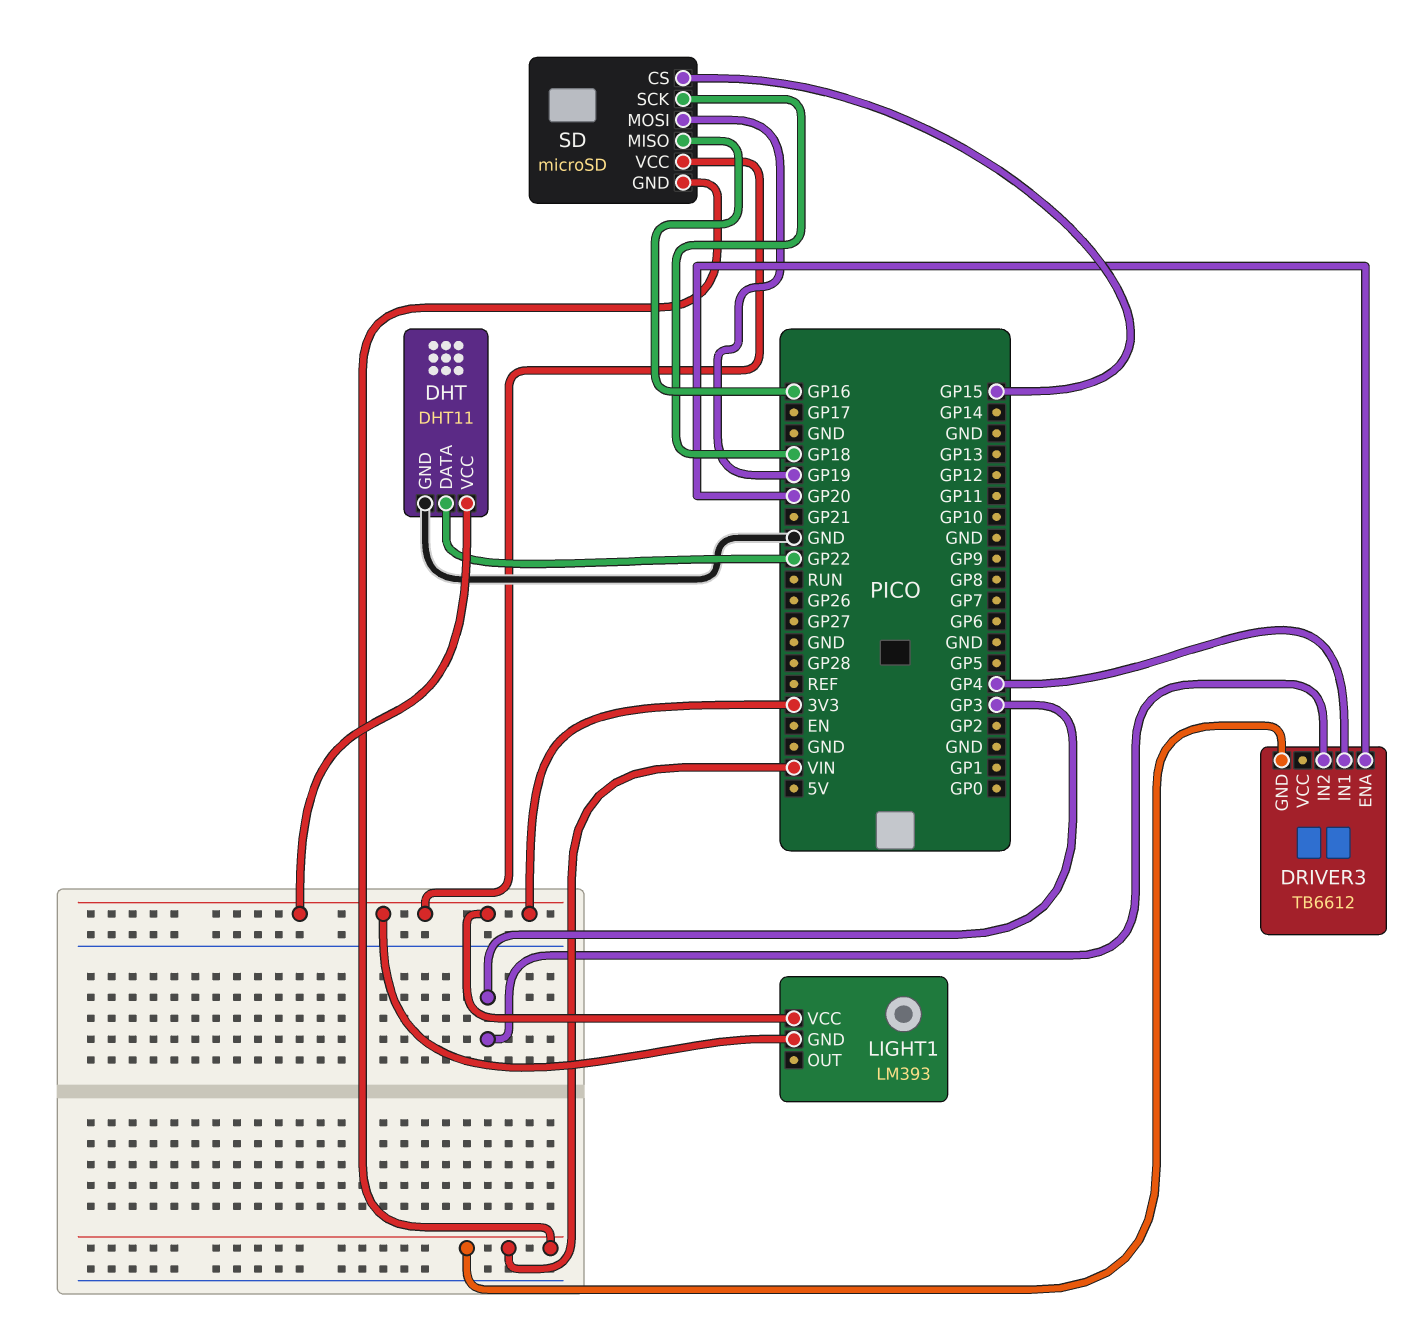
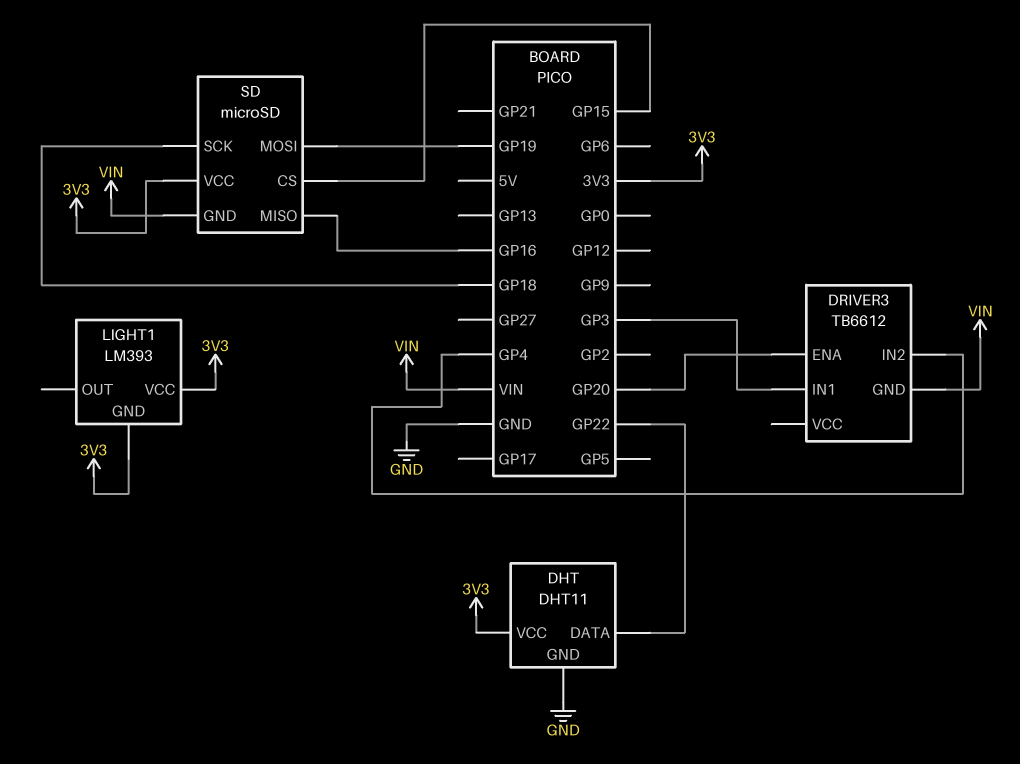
DRIVER3 pin IN1: GP4 -> GP3
DRIVER3 pin IN2: GP3 -> GP4

